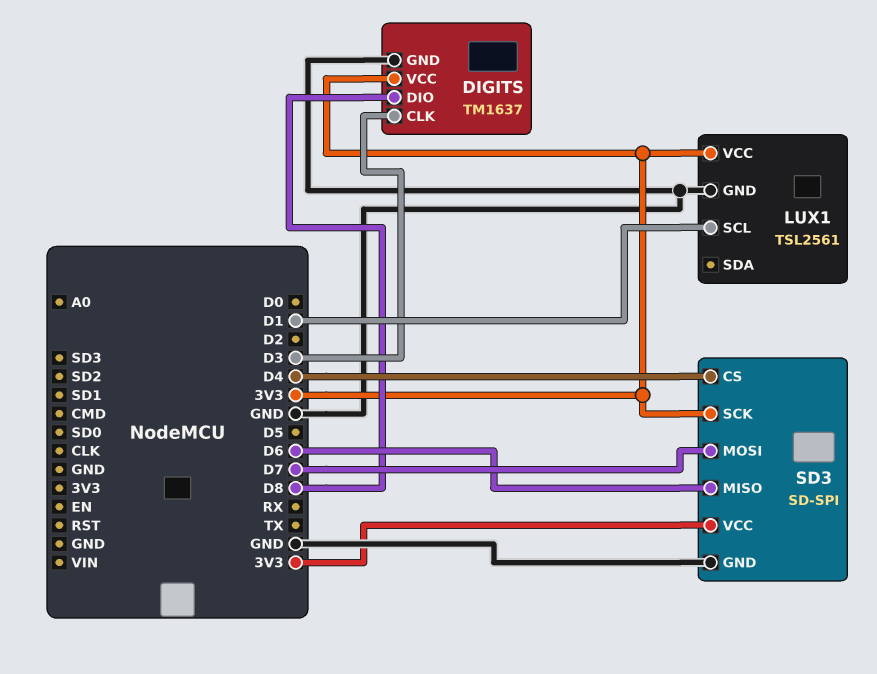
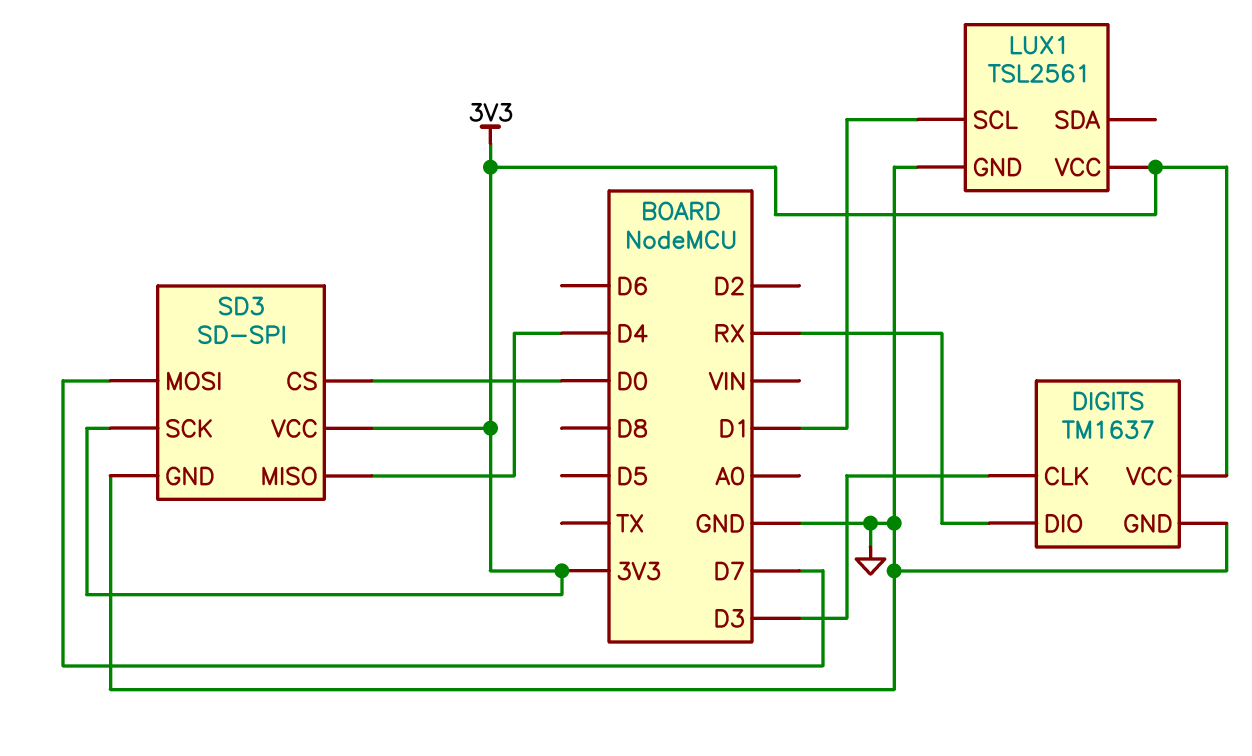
DIGITS pin DIO: D8 -> RX
SD3 pin CS: D4 -> D0
SD3 pin MISO: D6 -> D4

